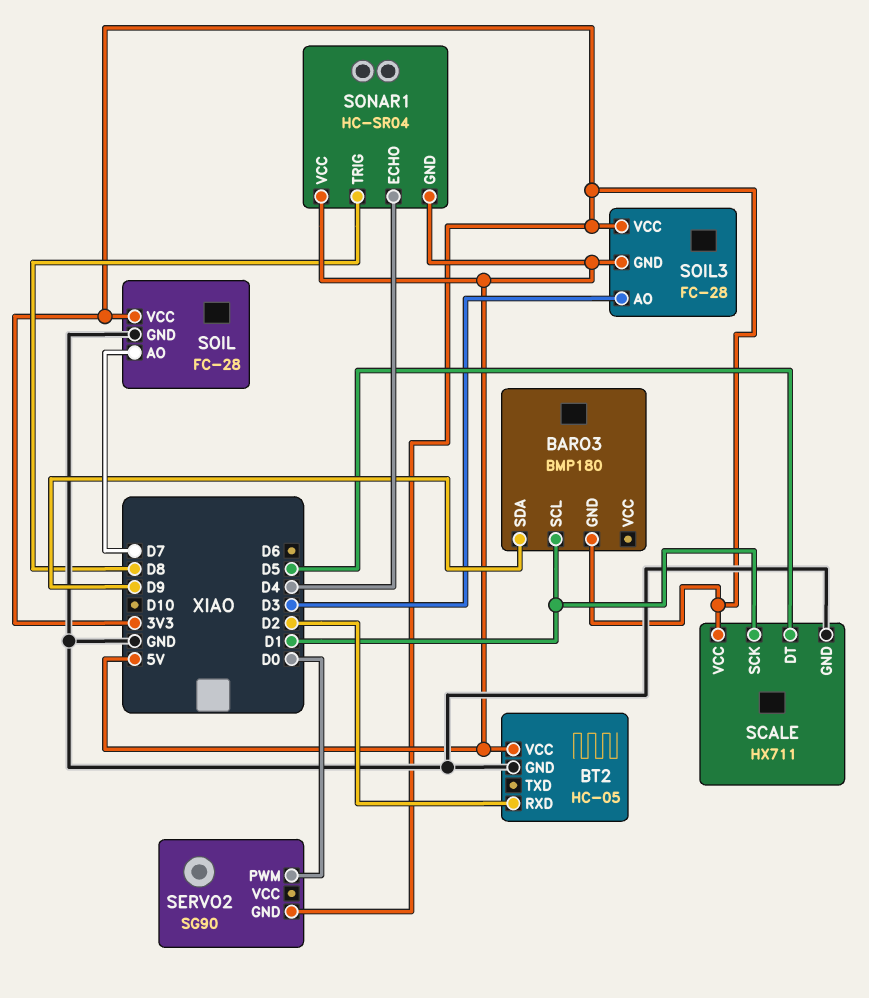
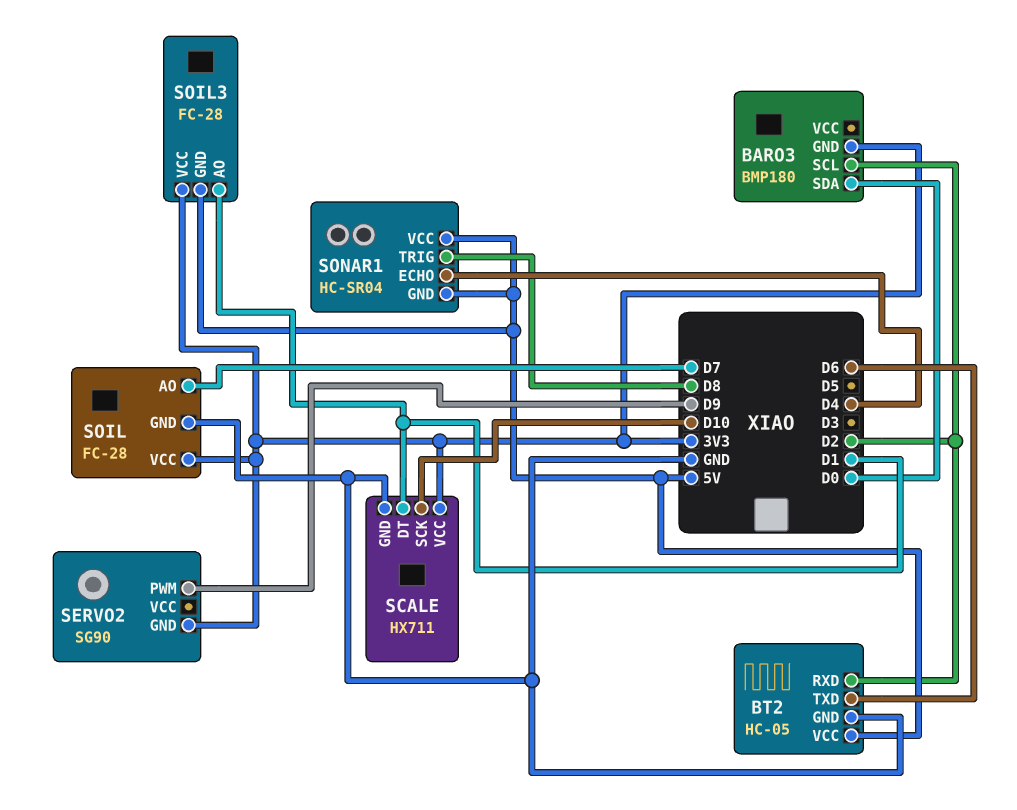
BARO3 pin SCL: D1 -> D2
BARO3 pin SDA: D9 -> D0
BT2 pin TXD: none -> D6
SCALE pin DT: D5 -> D1
SCALE pin SCK: D1 -> D10
SERVO2 pin PWM: D0 -> D9
SOIL3 pin AO: D3 -> D1

